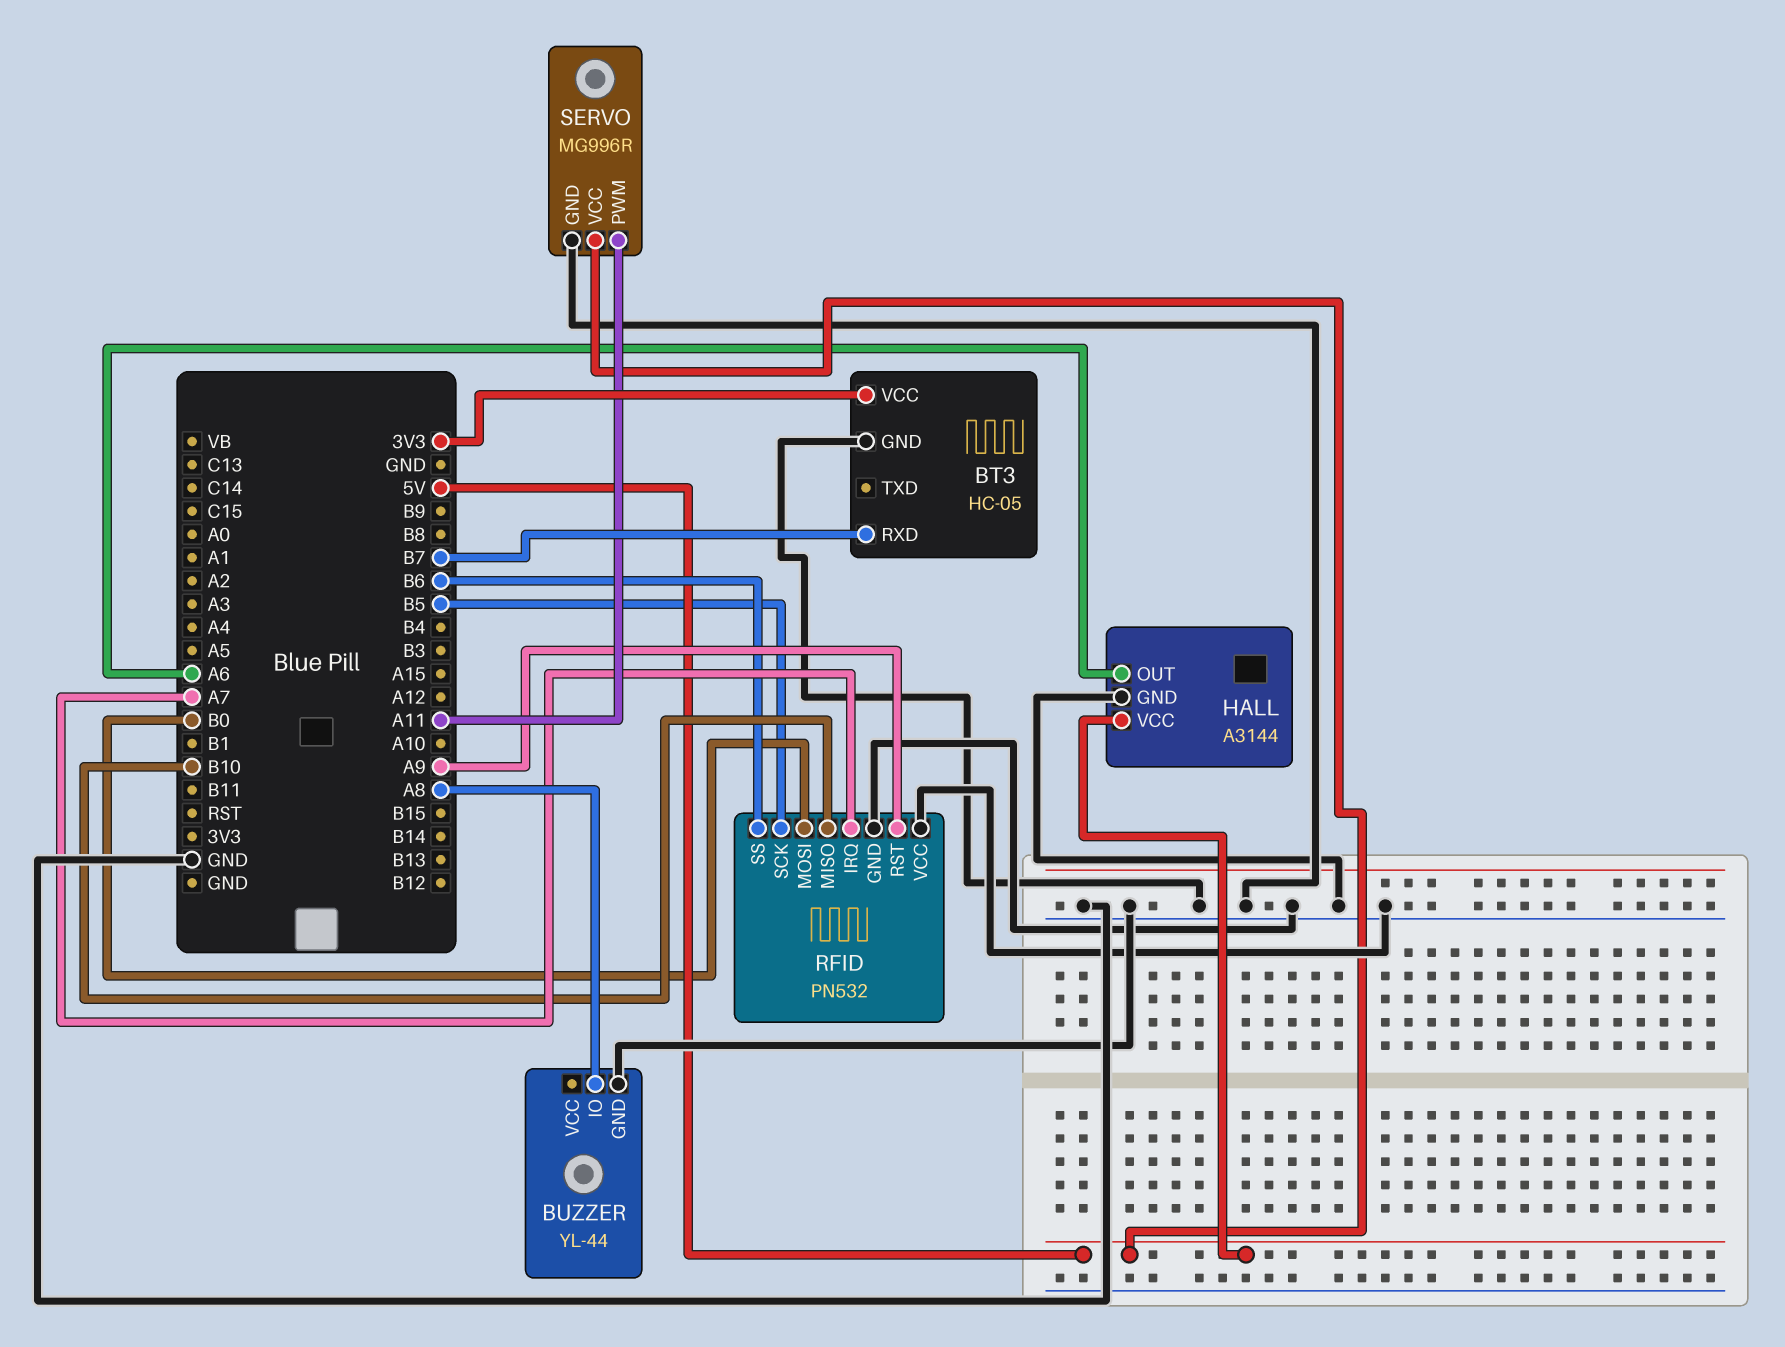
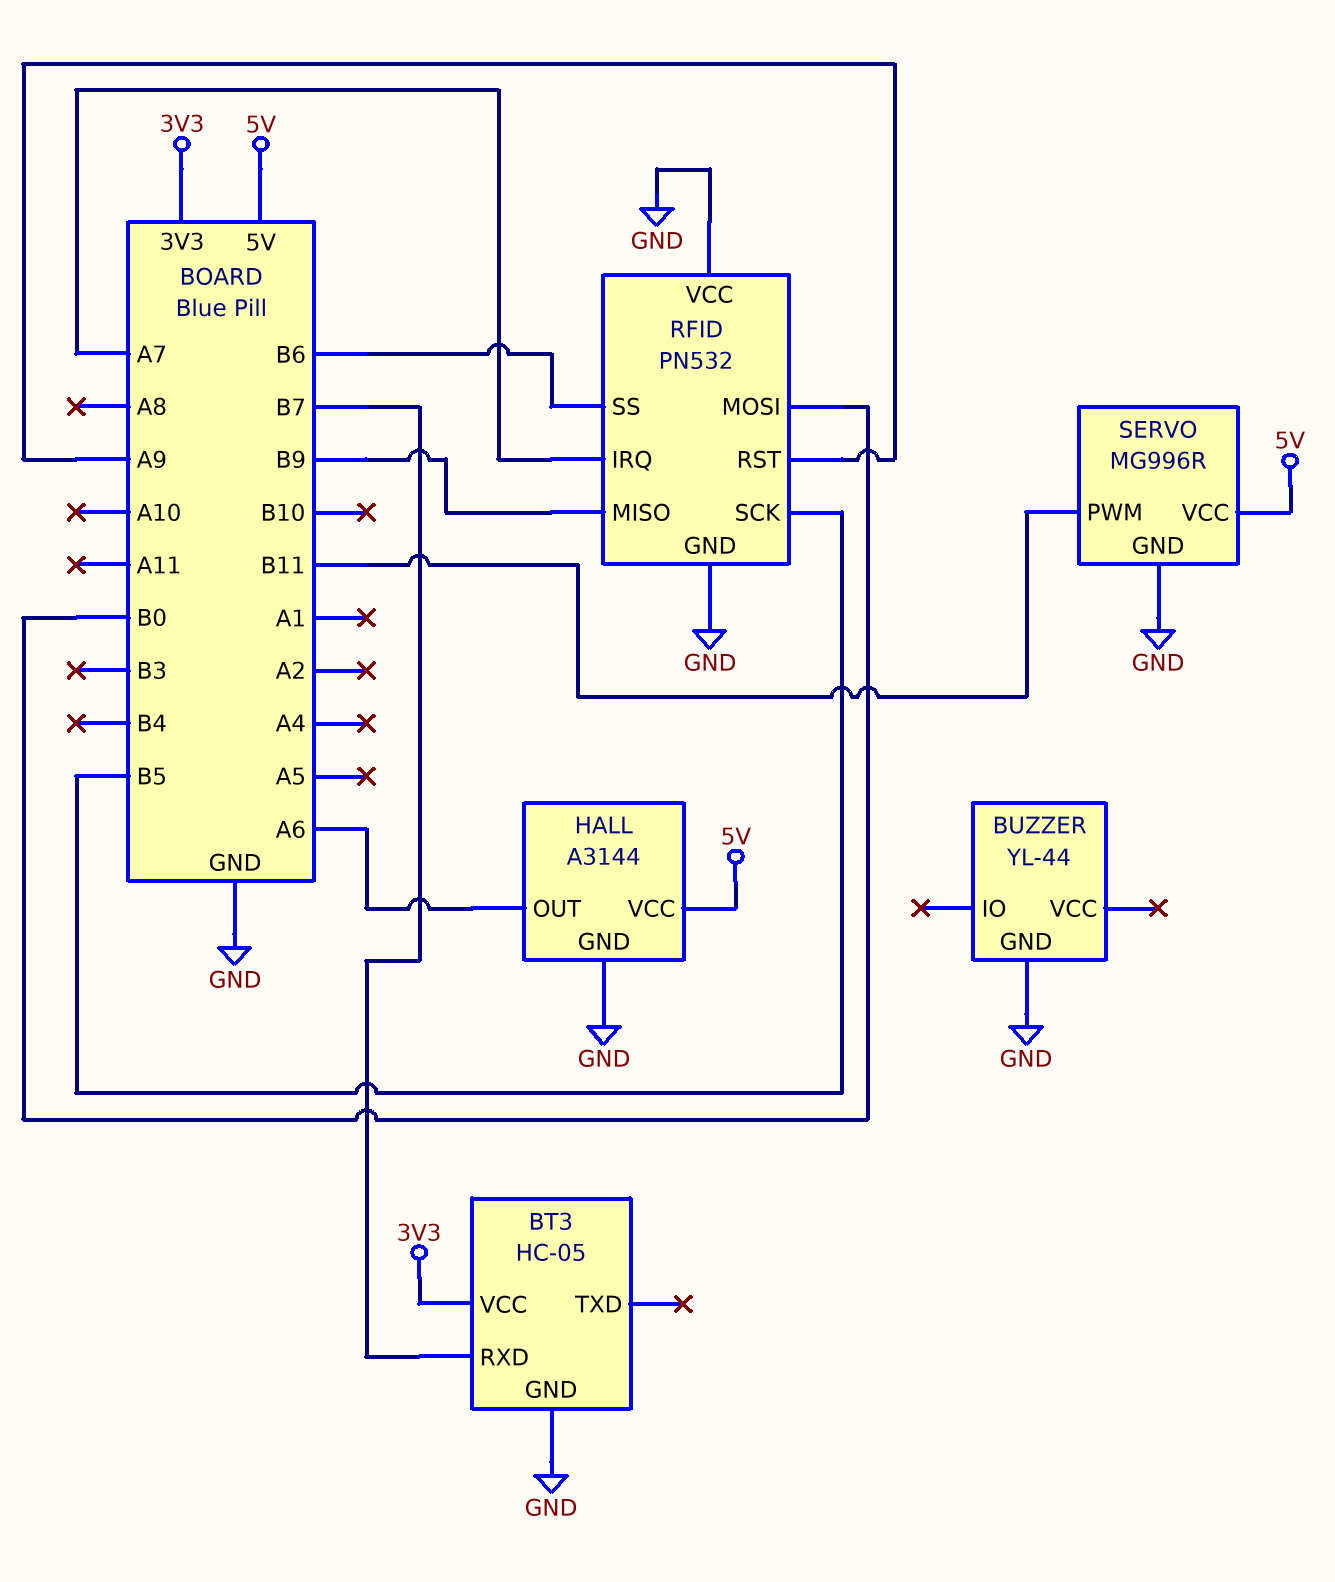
BUZZER pin IO: A8 -> none
RFID pin MISO: B10 -> B9
SERVO pin PWM: A11 -> B11

